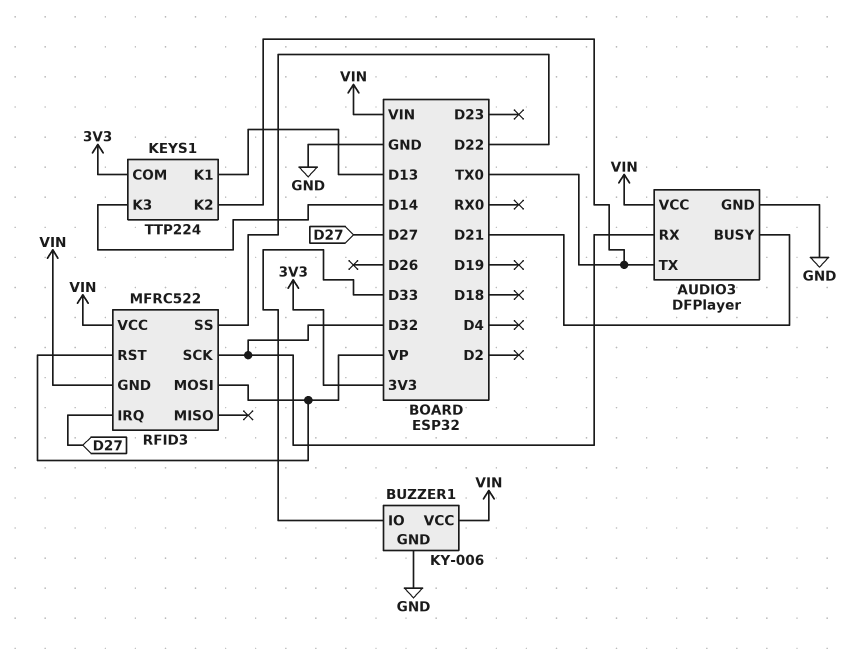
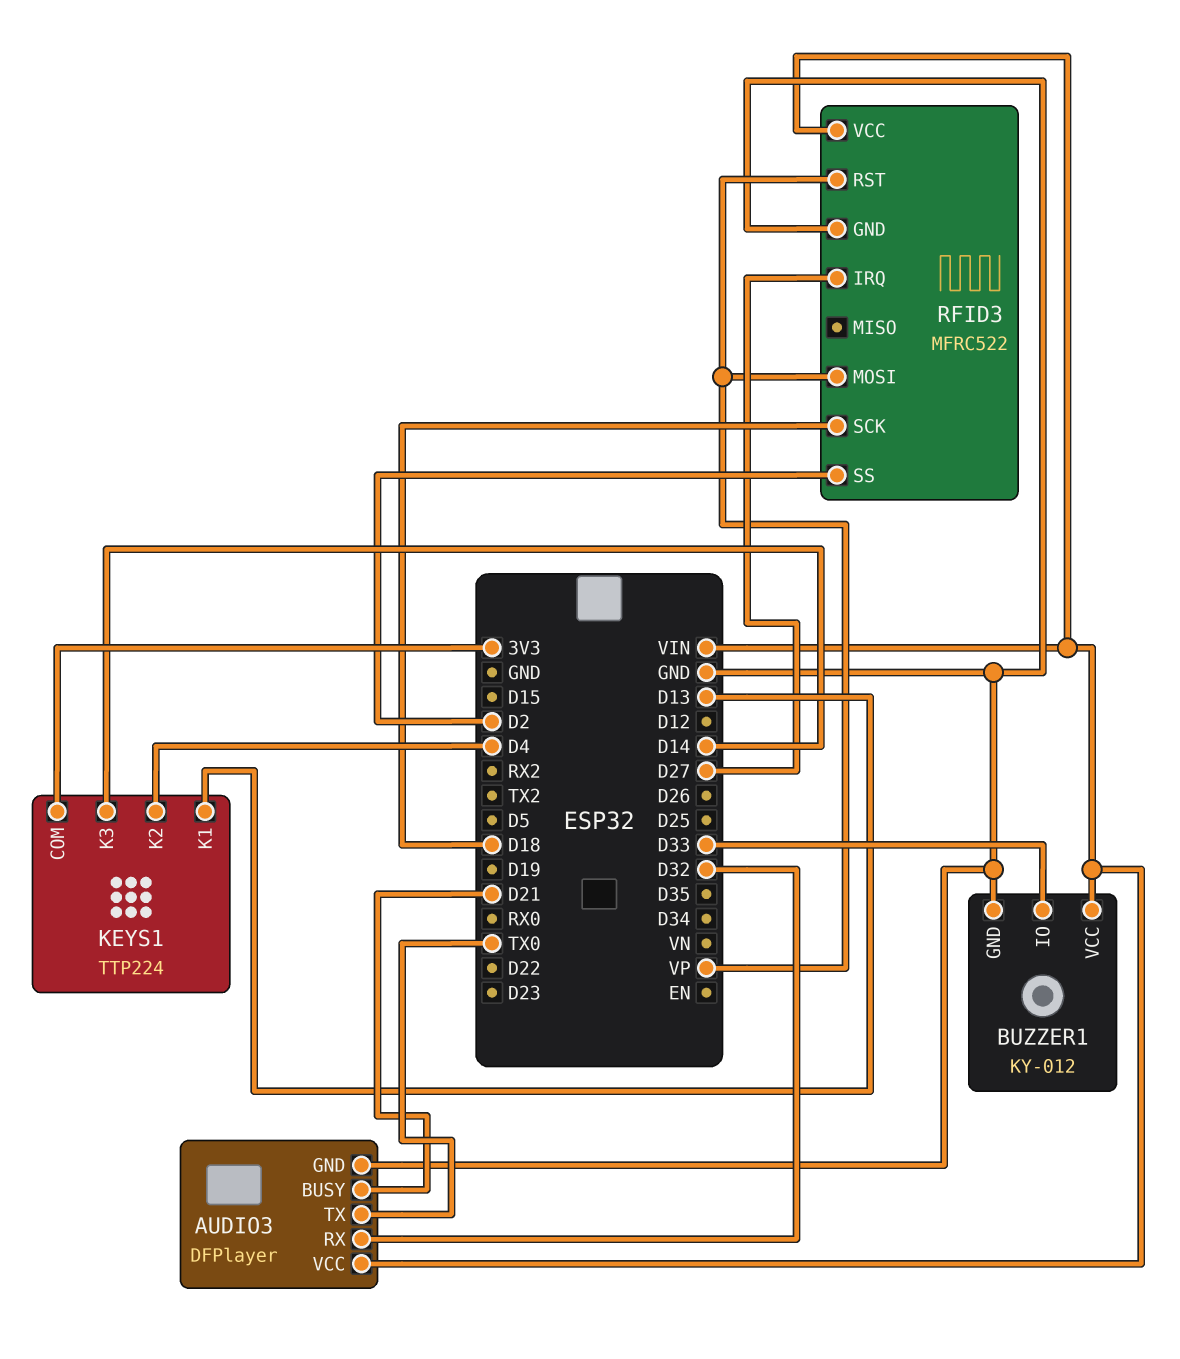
BUZZER1: KY-006 -> KY-012
KEYS1 pin K2: TX0 -> D4
RFID3 pin GND: VIN -> GND
RFID3 pin SCK: D32 -> D18
RFID3 pin SS: D22 -> D2

